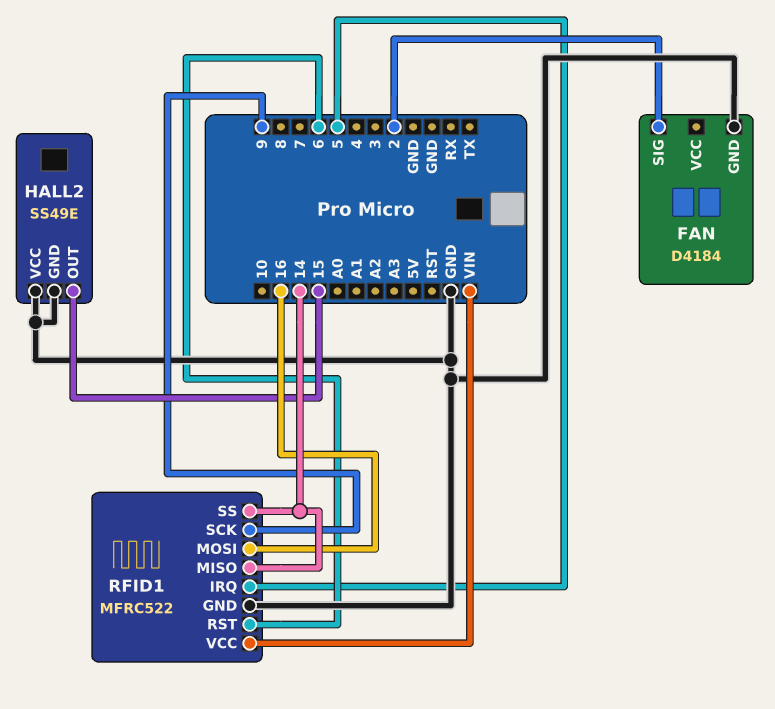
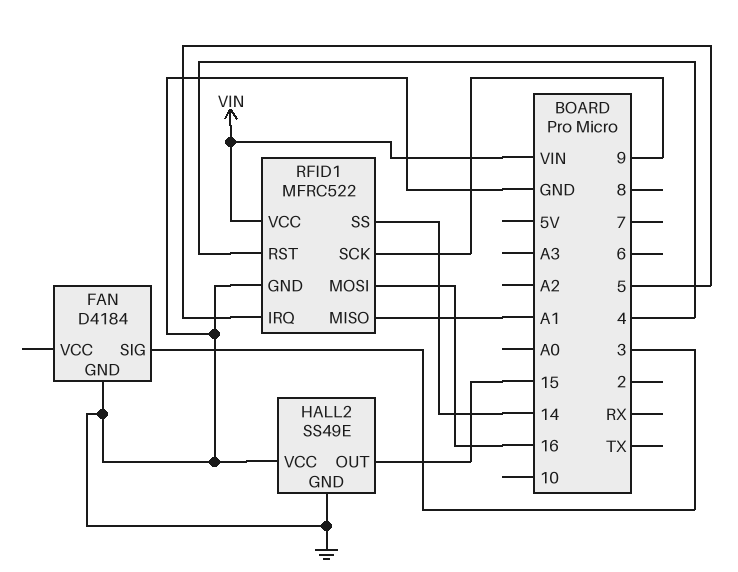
FAN pin SIG: 2 -> 3
RFID1 pin MISO: 14 -> A1
RFID1 pin RST: 6 -> 4

